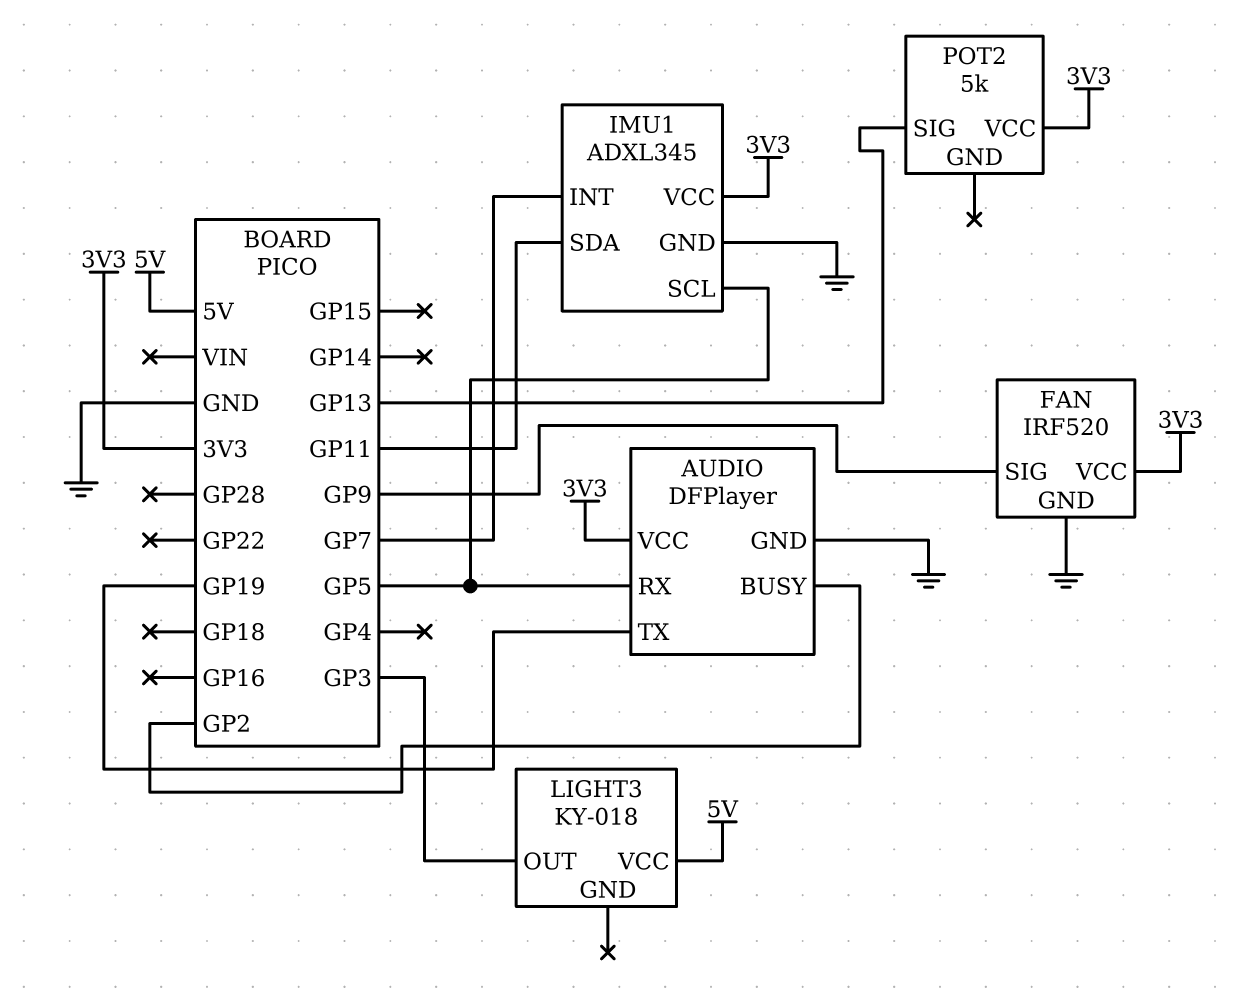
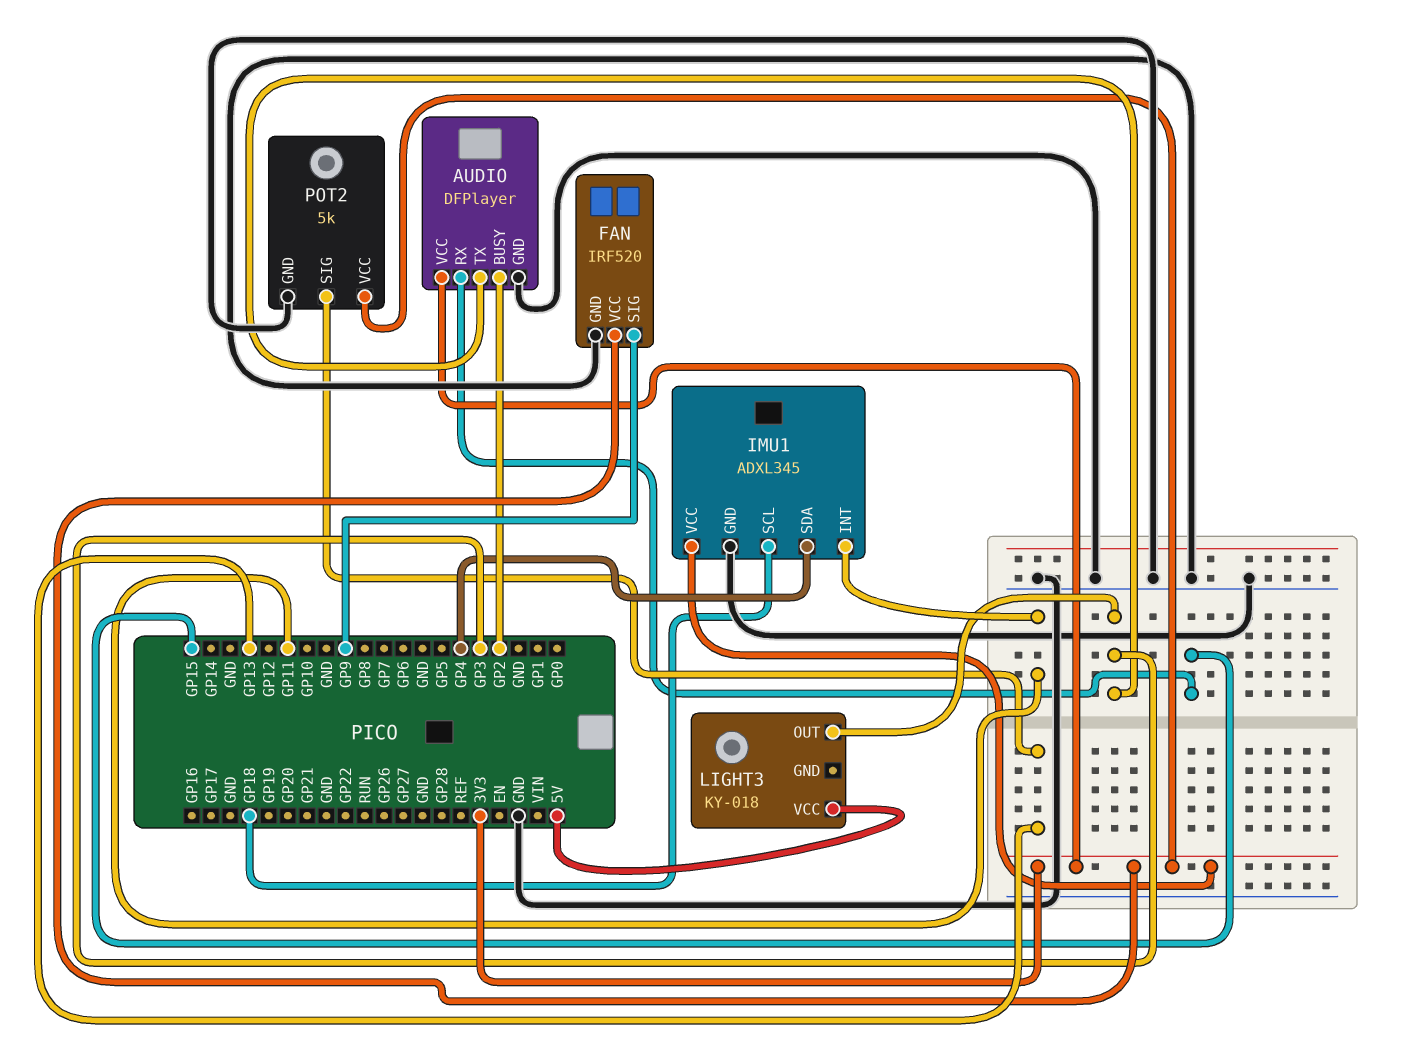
AUDIO pin RX: GP5 -> GP15
AUDIO pin TX: GP19 -> GP3
IMU1 pin INT: GP7 -> GP11
IMU1 pin SCL: GP5 -> GP18
IMU1 pin SDA: GP11 -> GP4
POT2 pin GND: none -> GND

